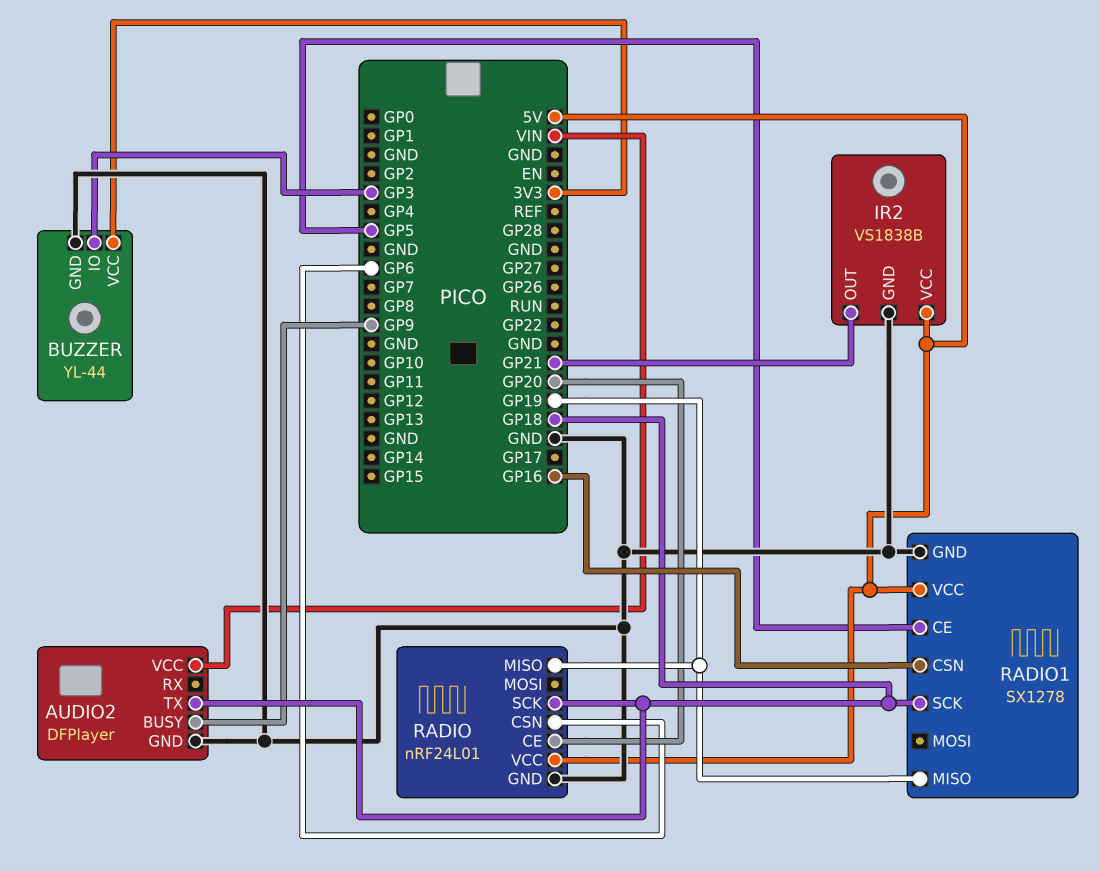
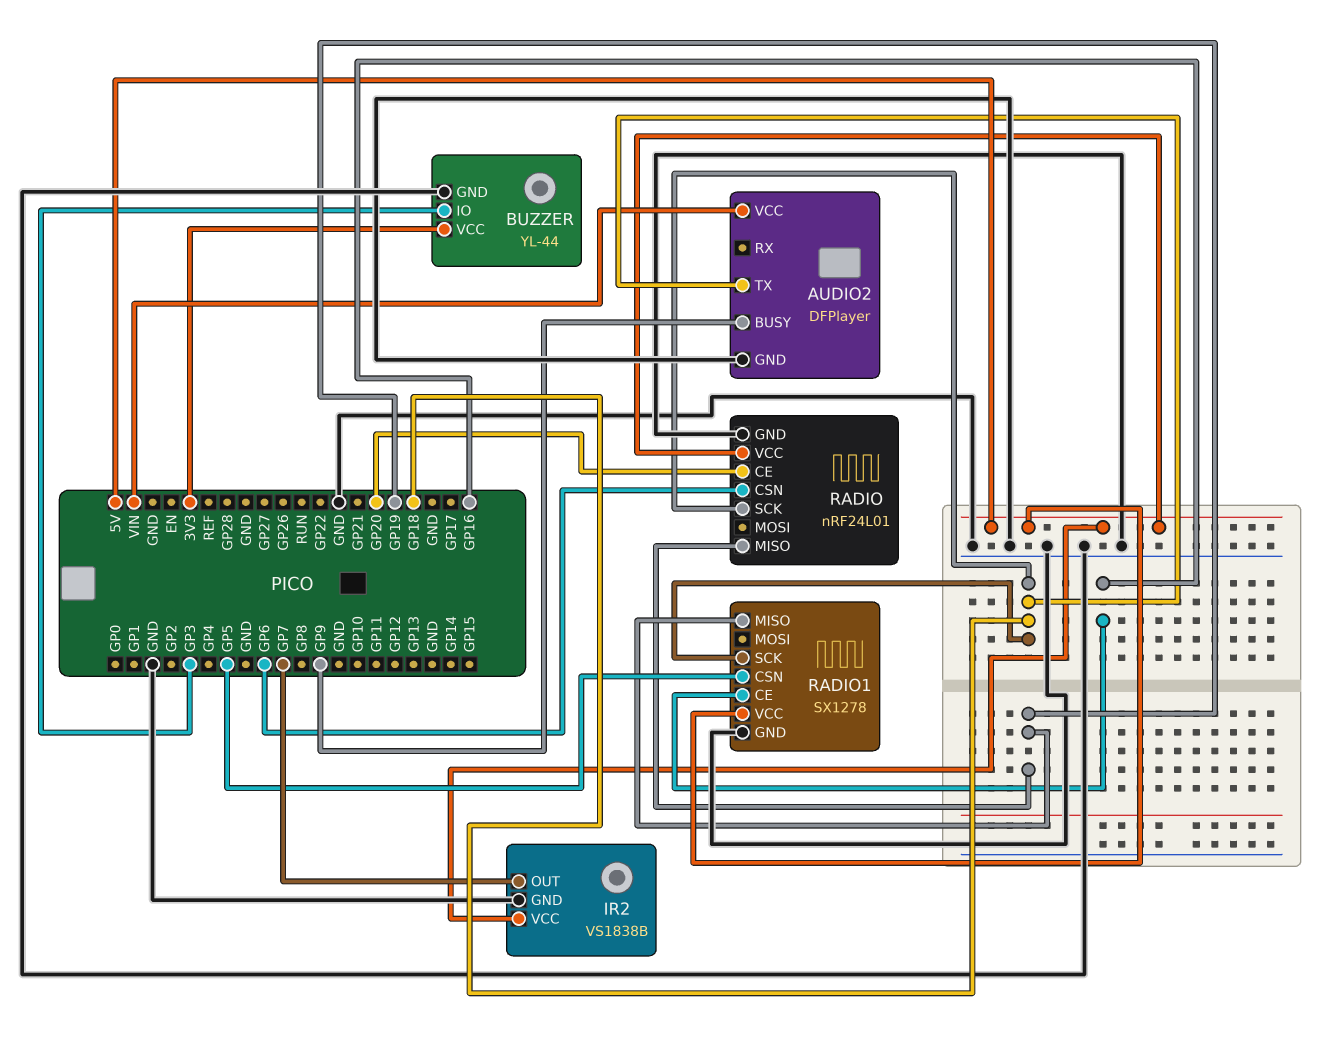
IR2 pin OUT: GP21 -> GP7
RADIO1 pin CE: GP5 -> GP16
RADIO1 pin CSN: GP16 -> GP5

